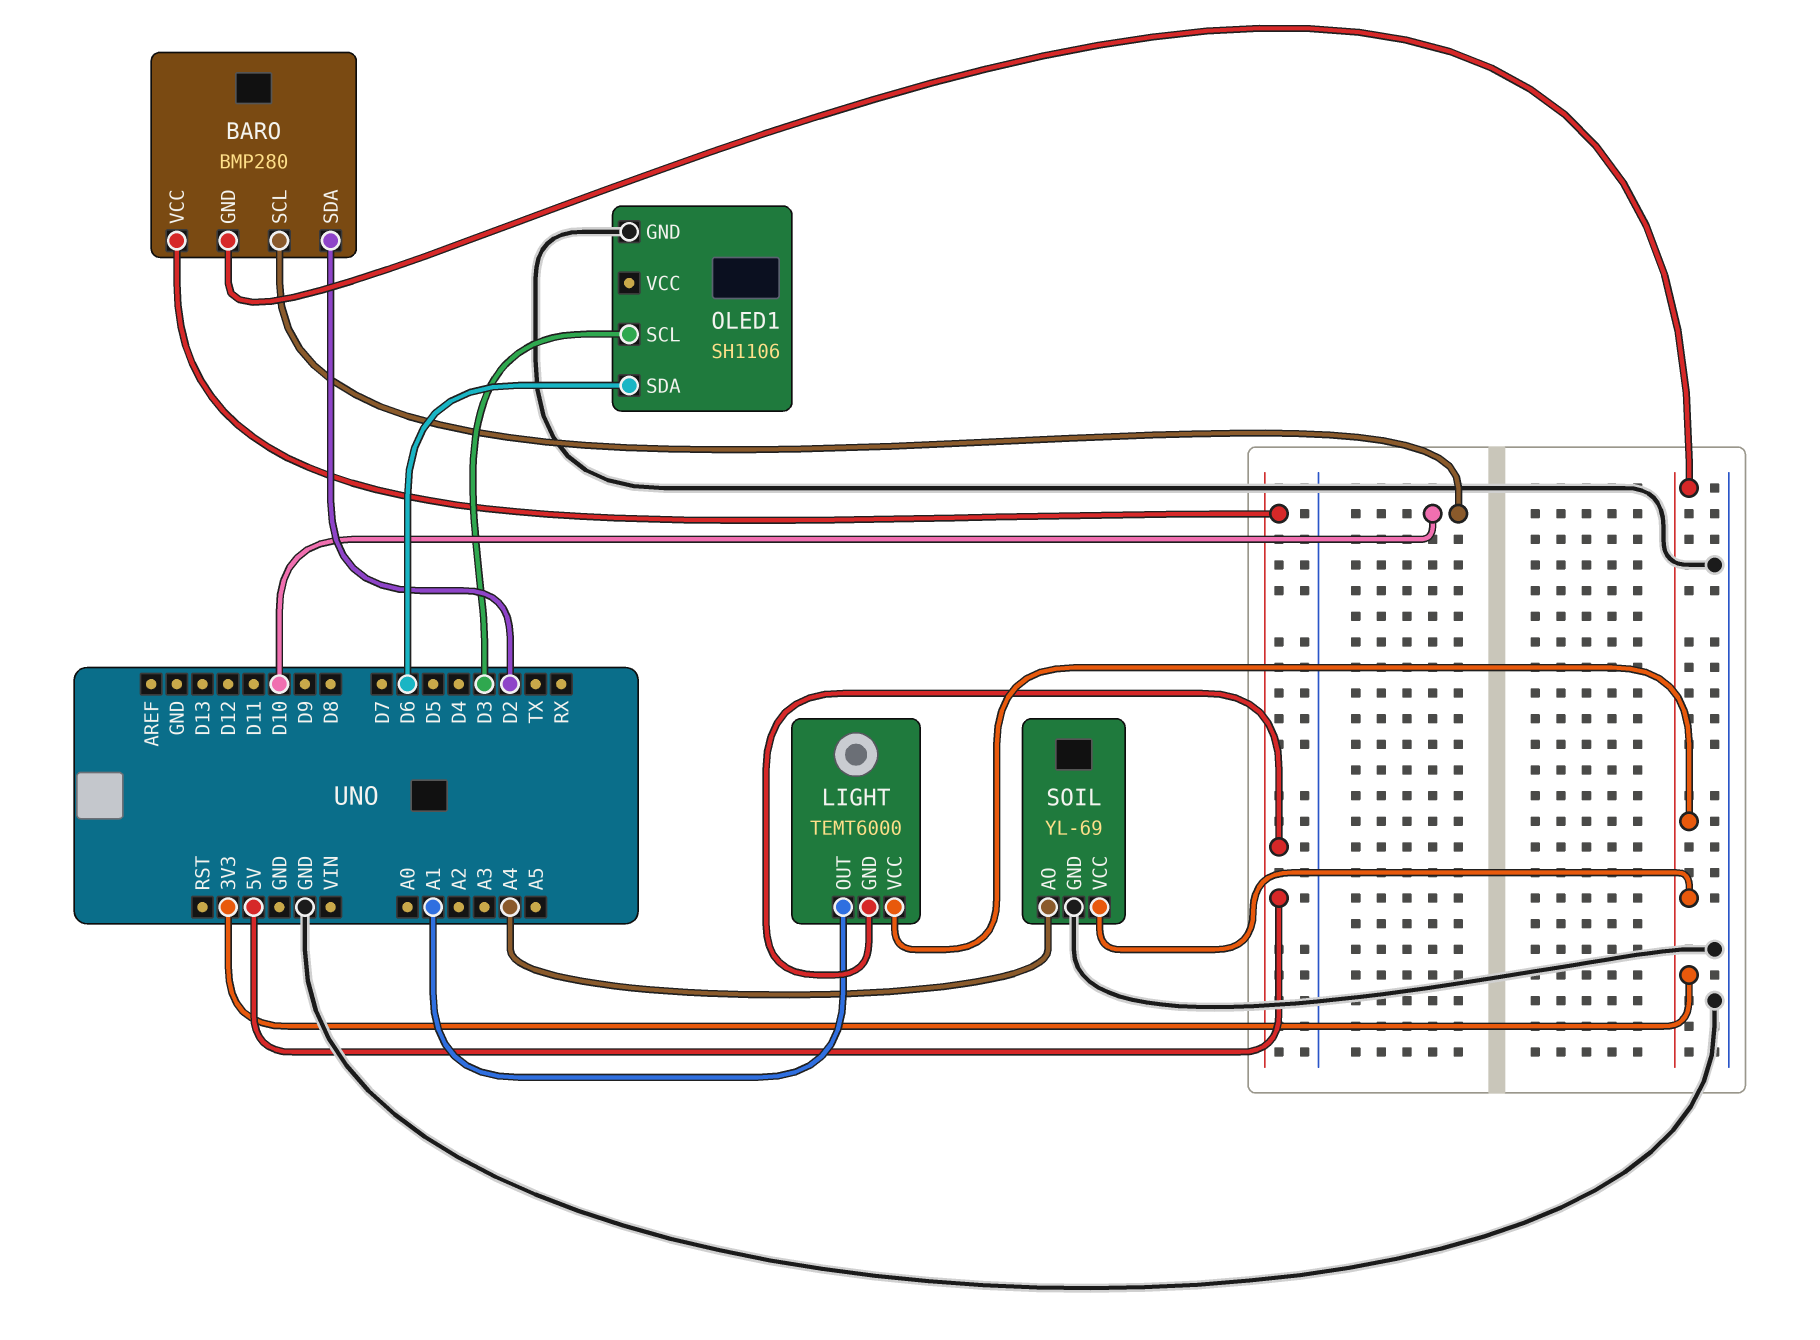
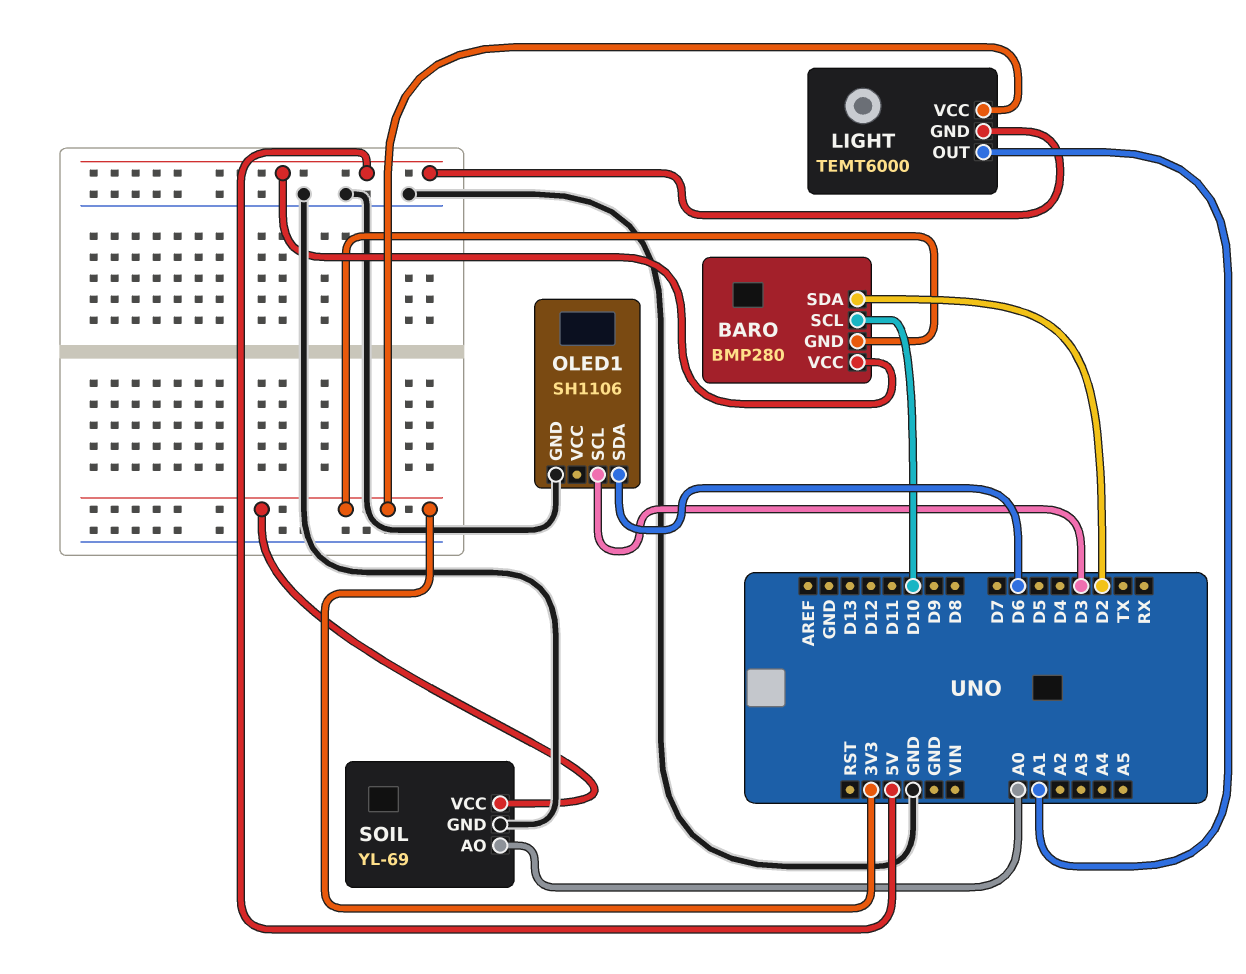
SOIL pin AO: A4 -> A0

